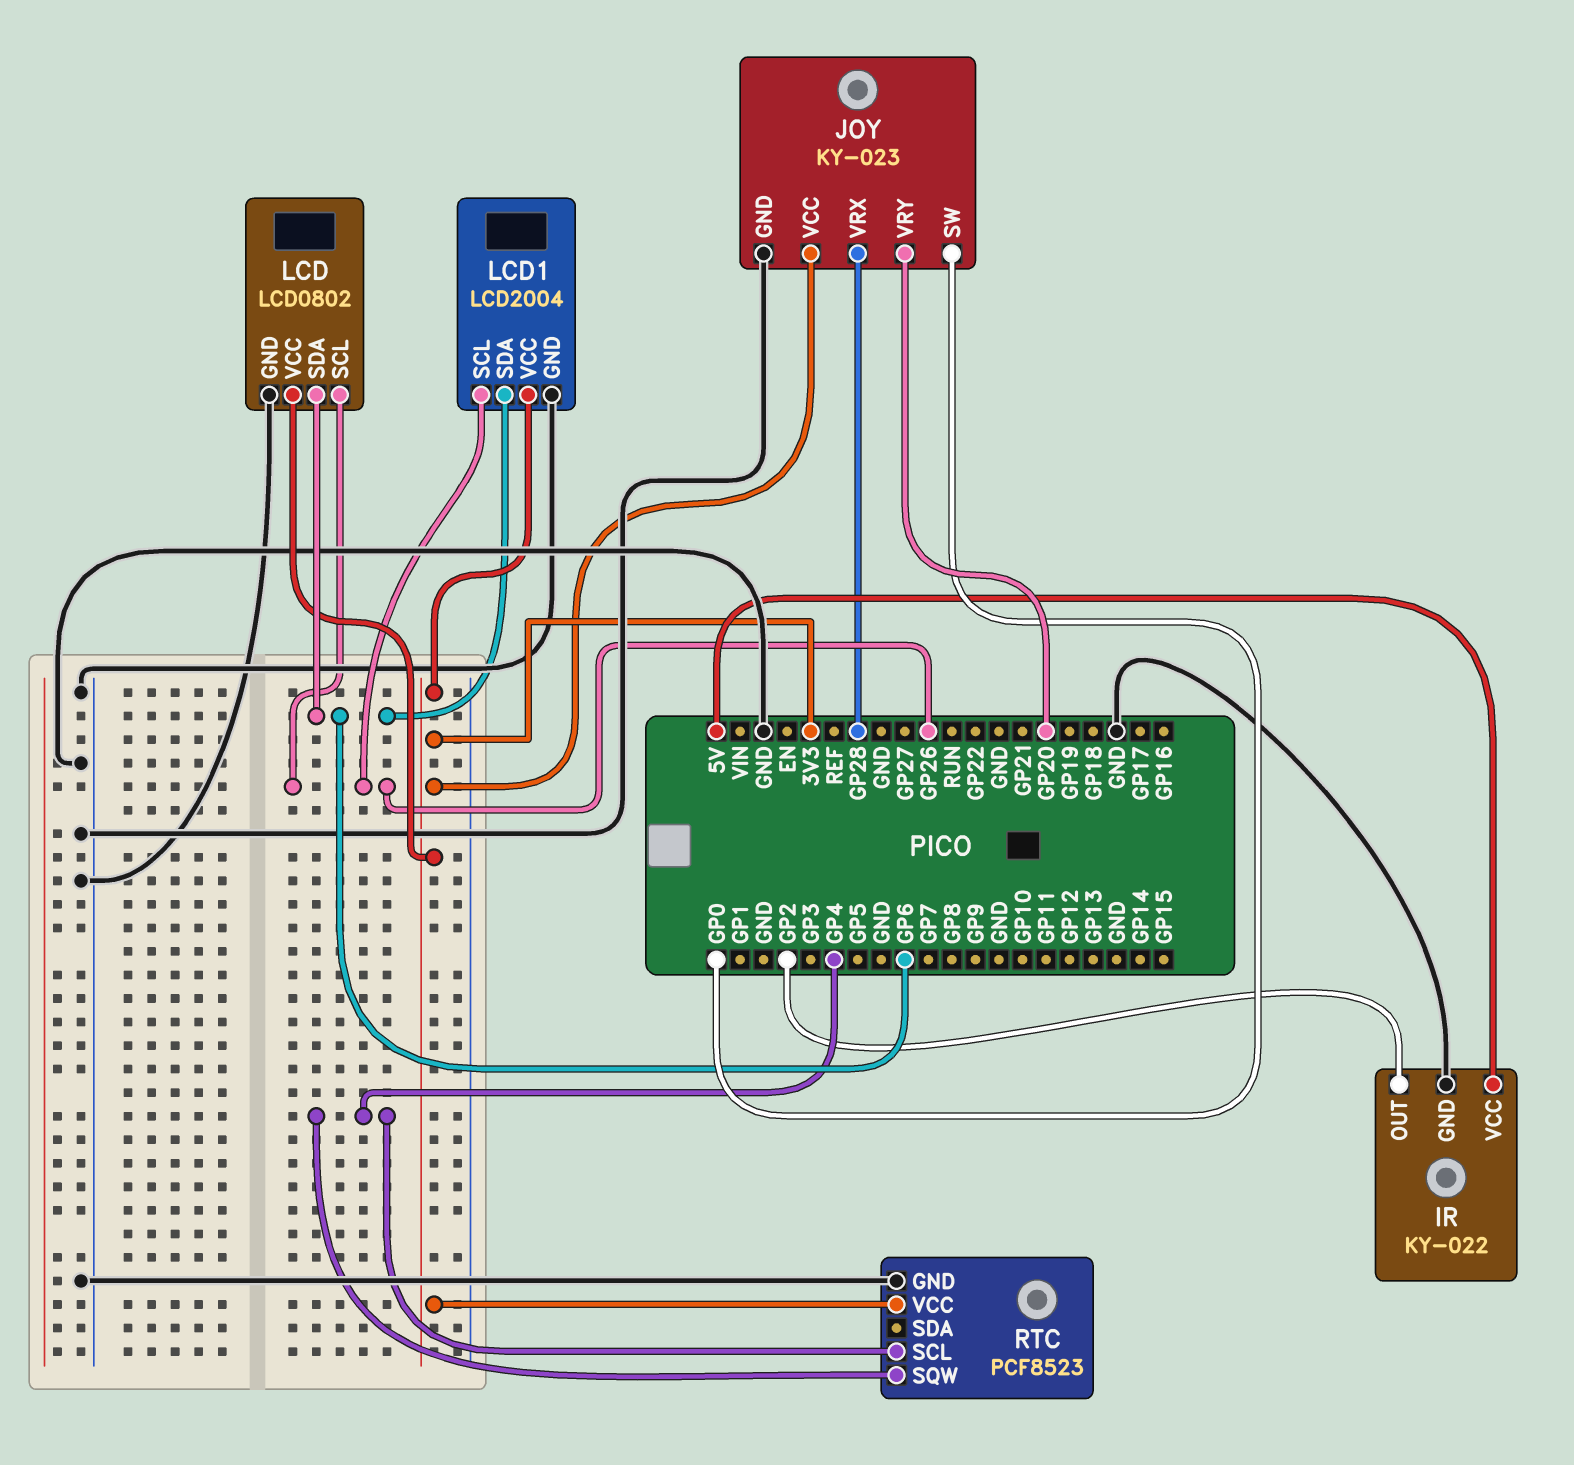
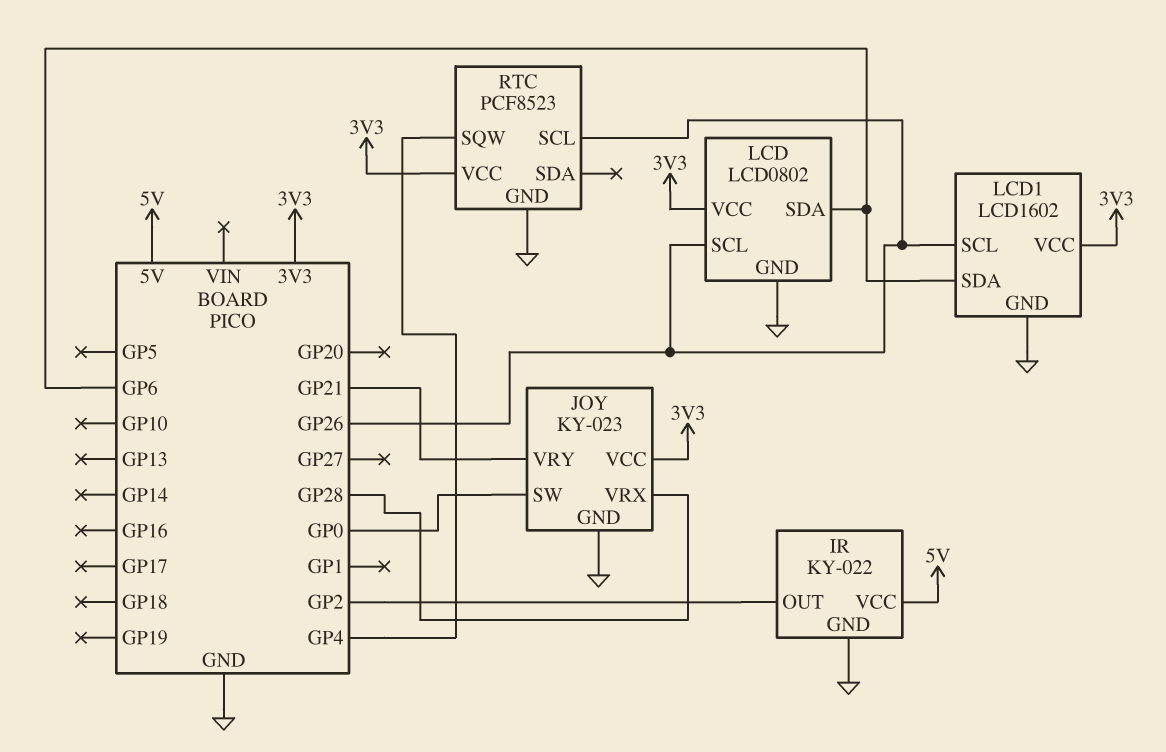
JOY pin VRY: GP20 -> GP21
LCD1: LCD2004 -> LCD1602
RTC pin SCL: GP4 -> GP26

